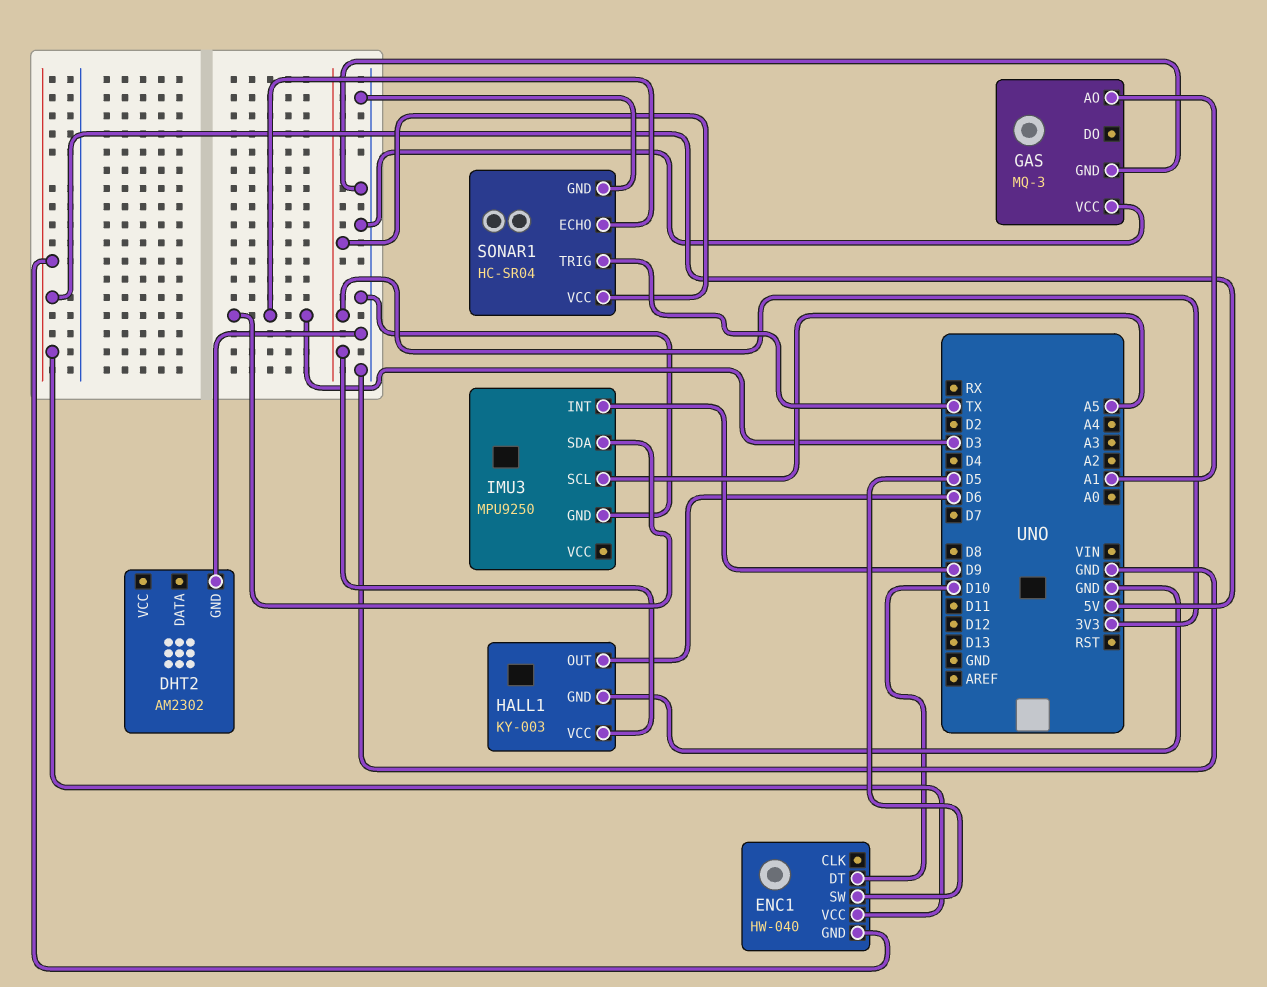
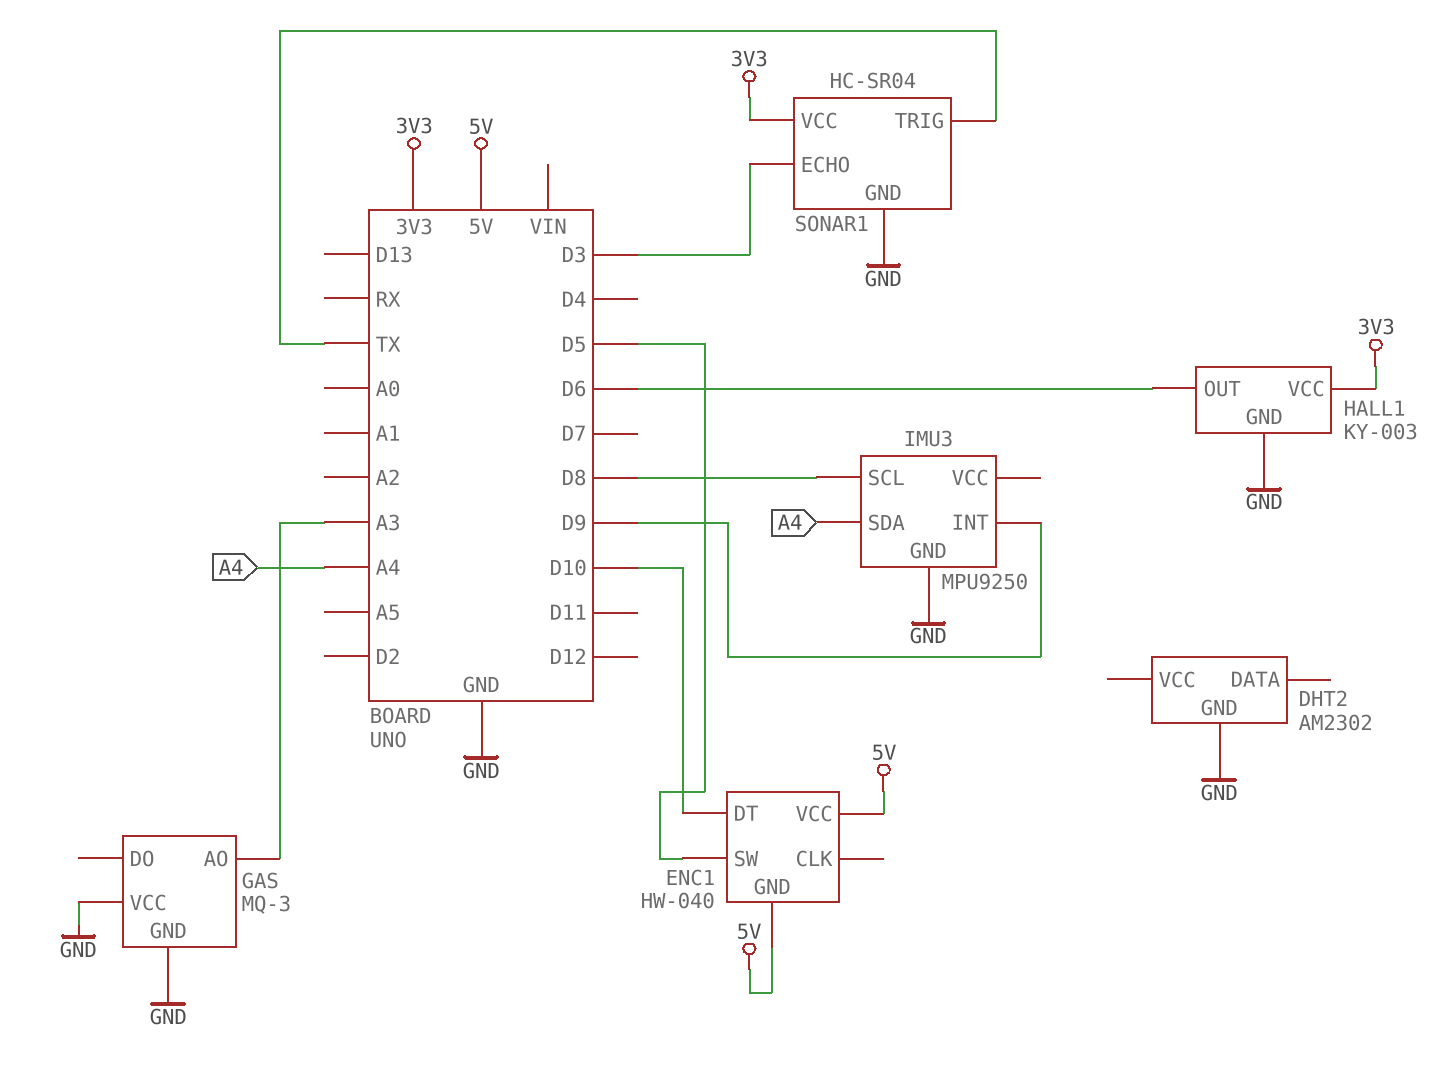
GAS pin AO: A1 -> A3
IMU3 pin SCL: A5 -> D8
IMU3 pin SDA: D3 -> A4

